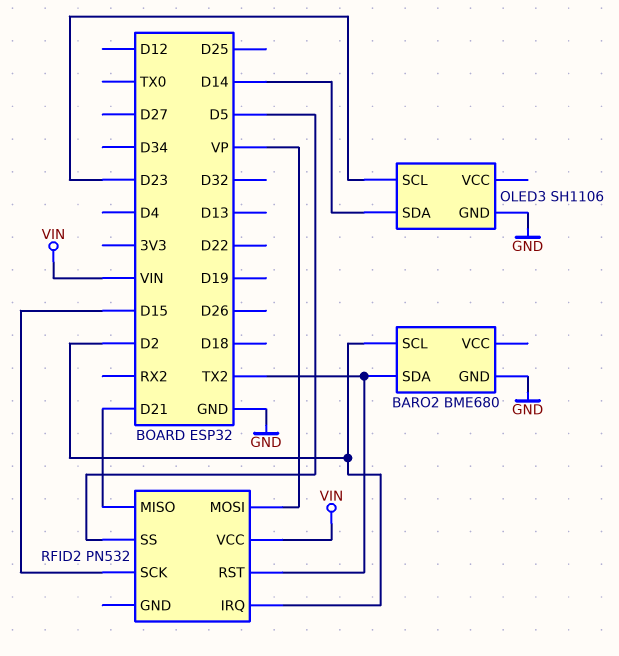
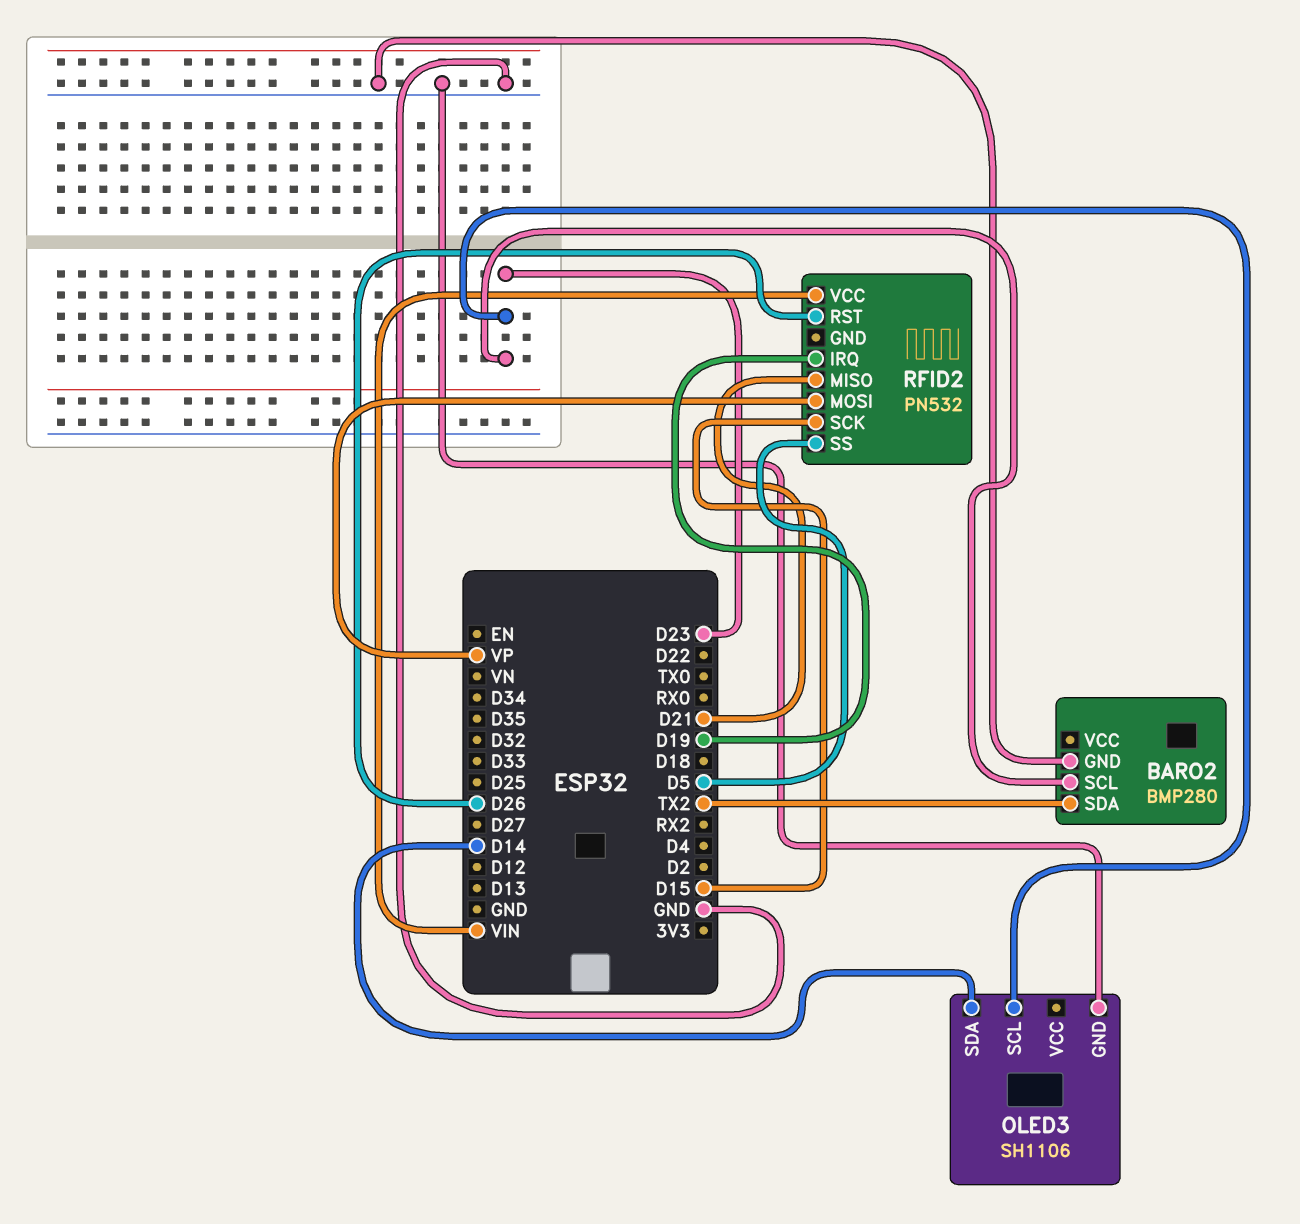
BARO2: BME680 -> BMP280
BARO2 pin SCL: D2 -> D23
RFID2 pin IRQ: D2 -> D19
RFID2 pin RST: TX2 -> D26

